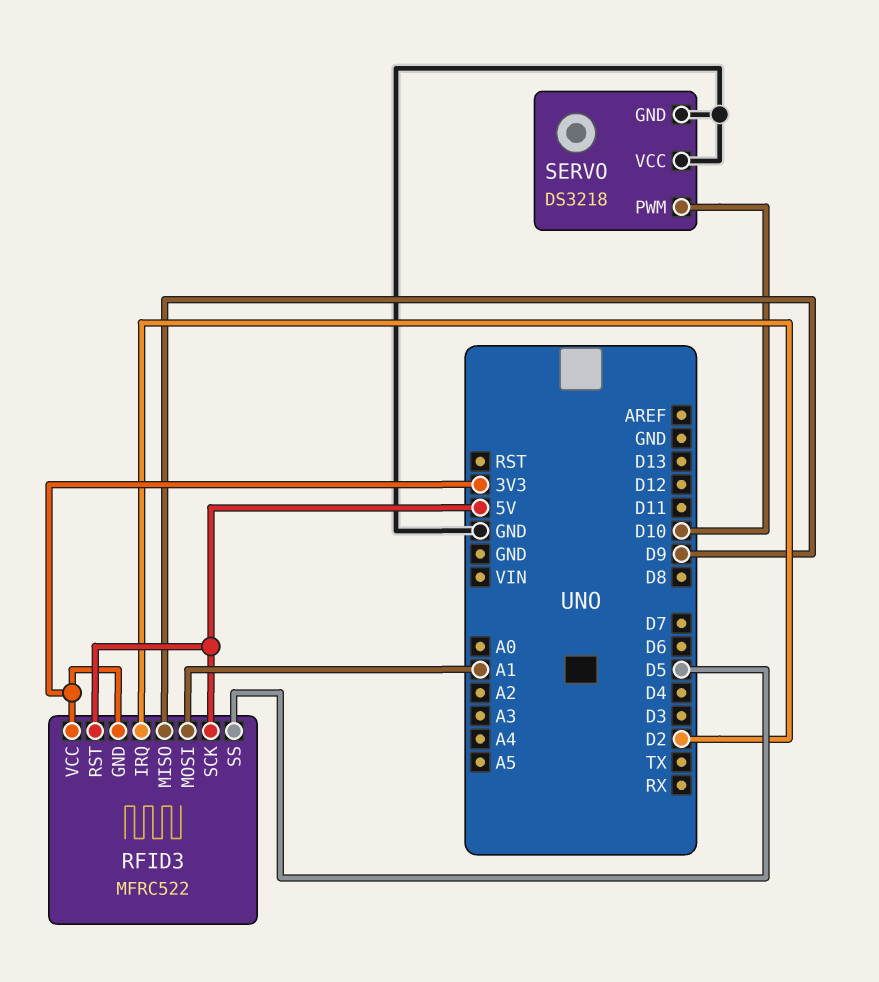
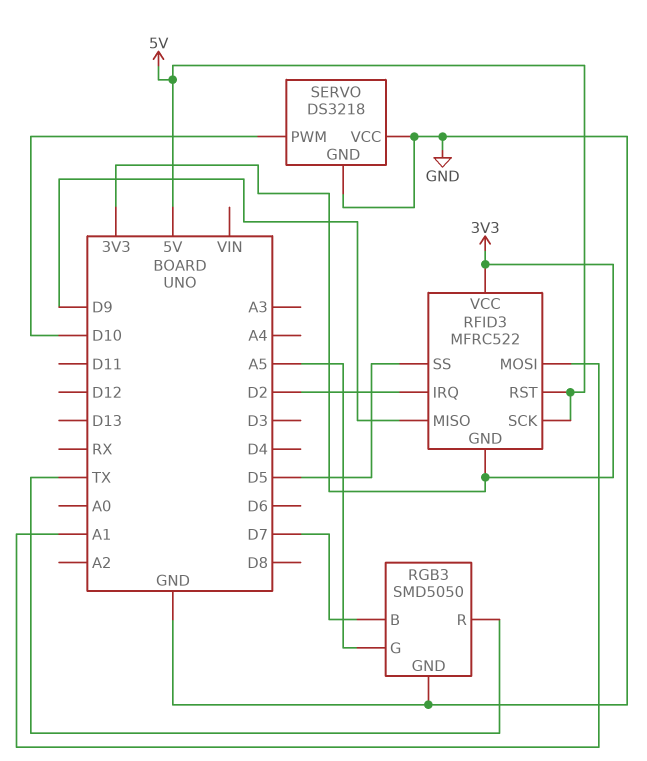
RGB3: none -> SMD5050
RGB3 pin B: none -> D7
RGB3 pin G: none -> A5
RGB3 pin GND: none -> GND
RGB3 pin R: none -> TX

